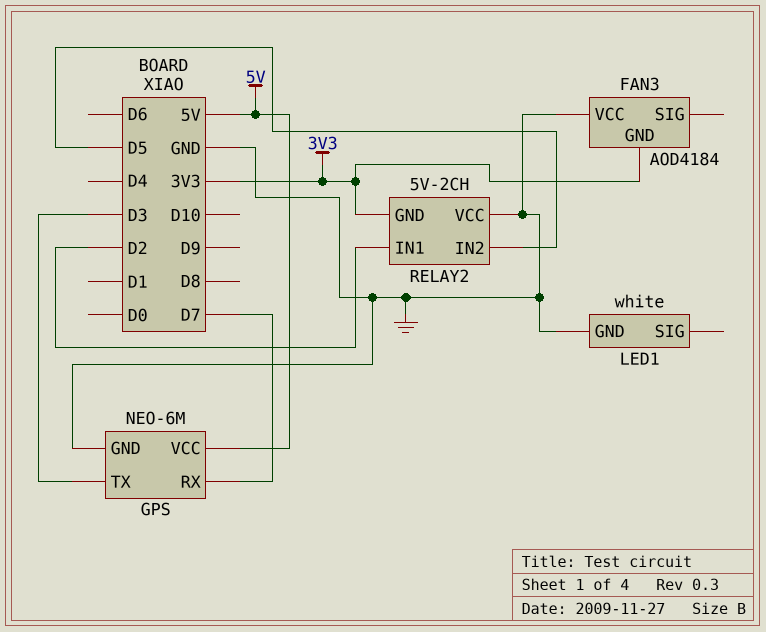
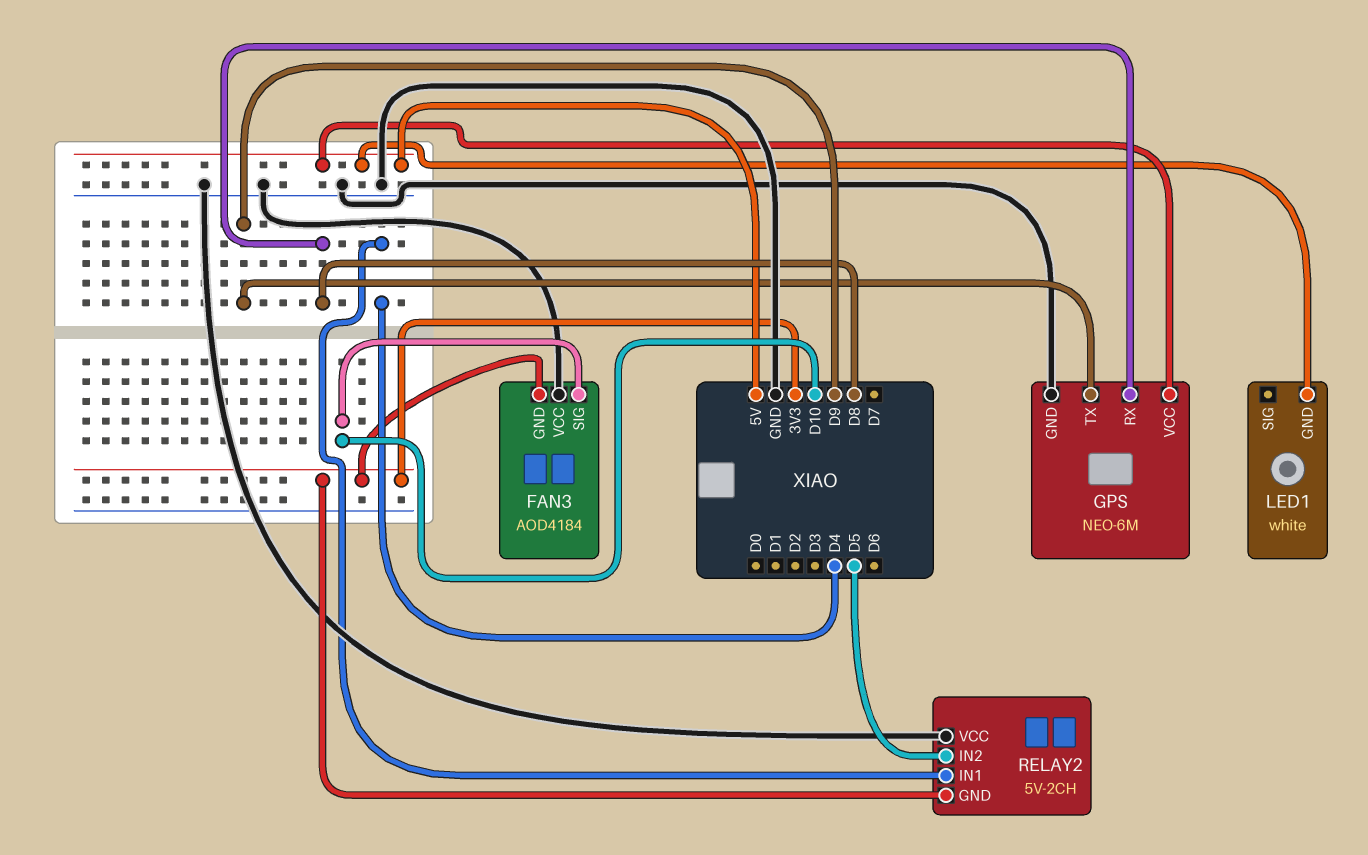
FAN3 pin SIG: none -> D10
GPS pin RX: D7 -> D8
GPS pin TX: D3 -> D9
LED1 pin GND: GND -> 5V
RELAY2 pin IN1: D2 -> D4

